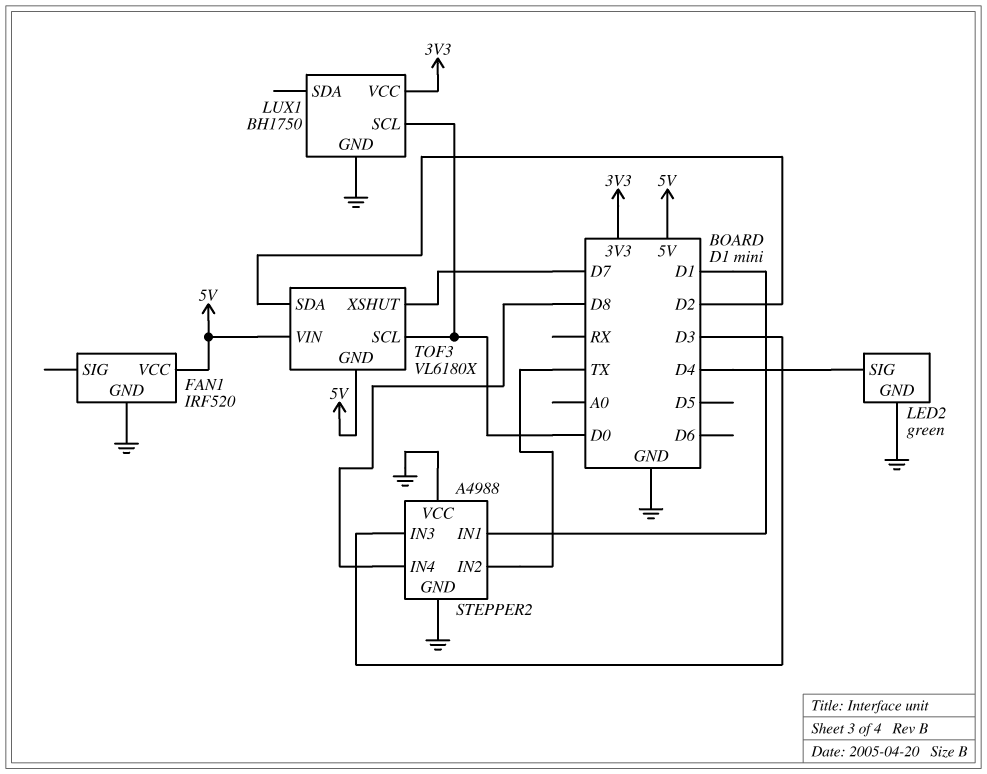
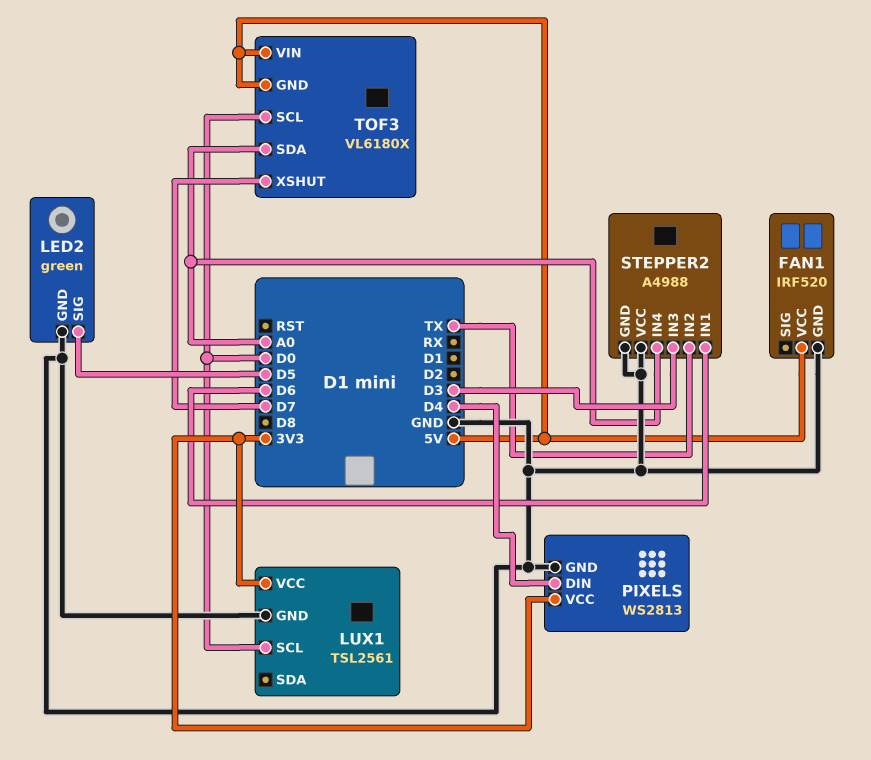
LED2 pin SIG: D4 -> D5
LUX1: BH1750 -> TSL2561
PIXELS: none -> WS2813
PIXELS pin DIN: none -> D4
PIXELS pin GND: none -> GND
PIXELS pin VCC: none -> 3V3
STEPPER2 pin IN1: D1 -> D6
STEPPER2 pin IN4: D8 -> A0
TOF3 pin SDA: D2 -> A0

